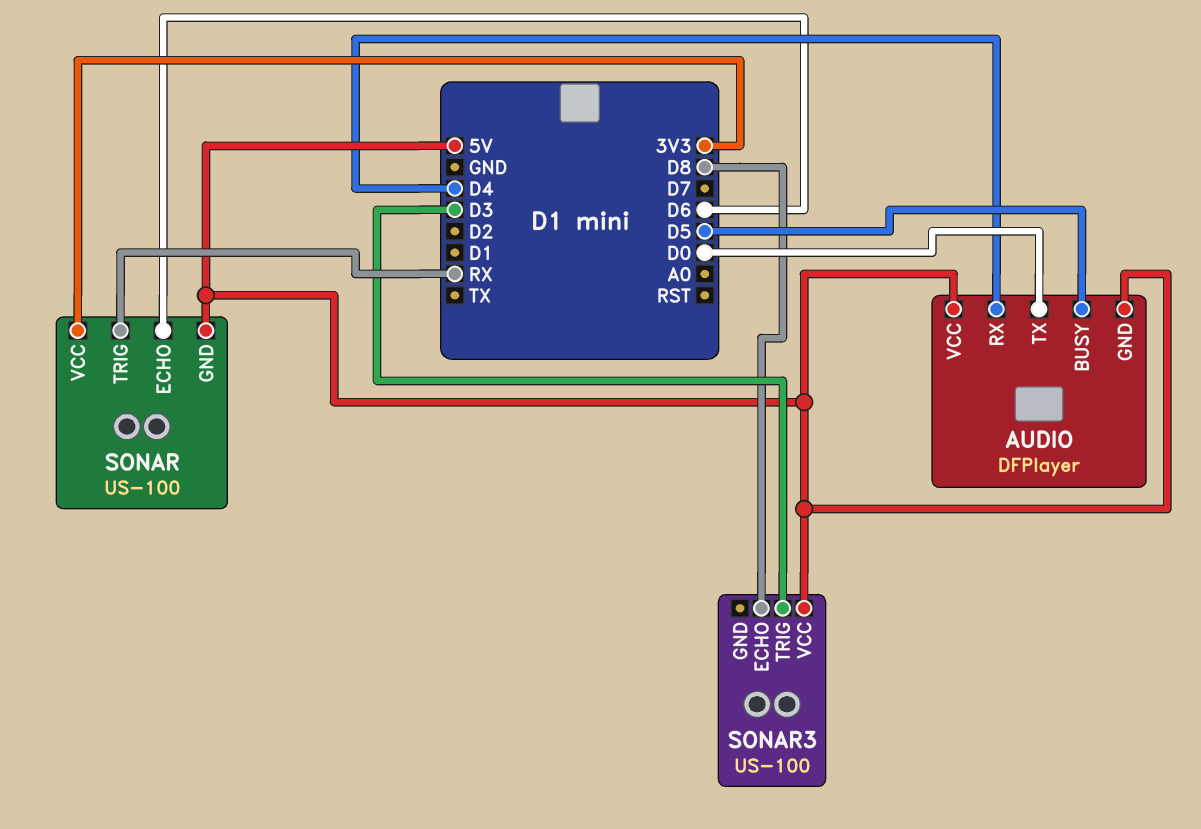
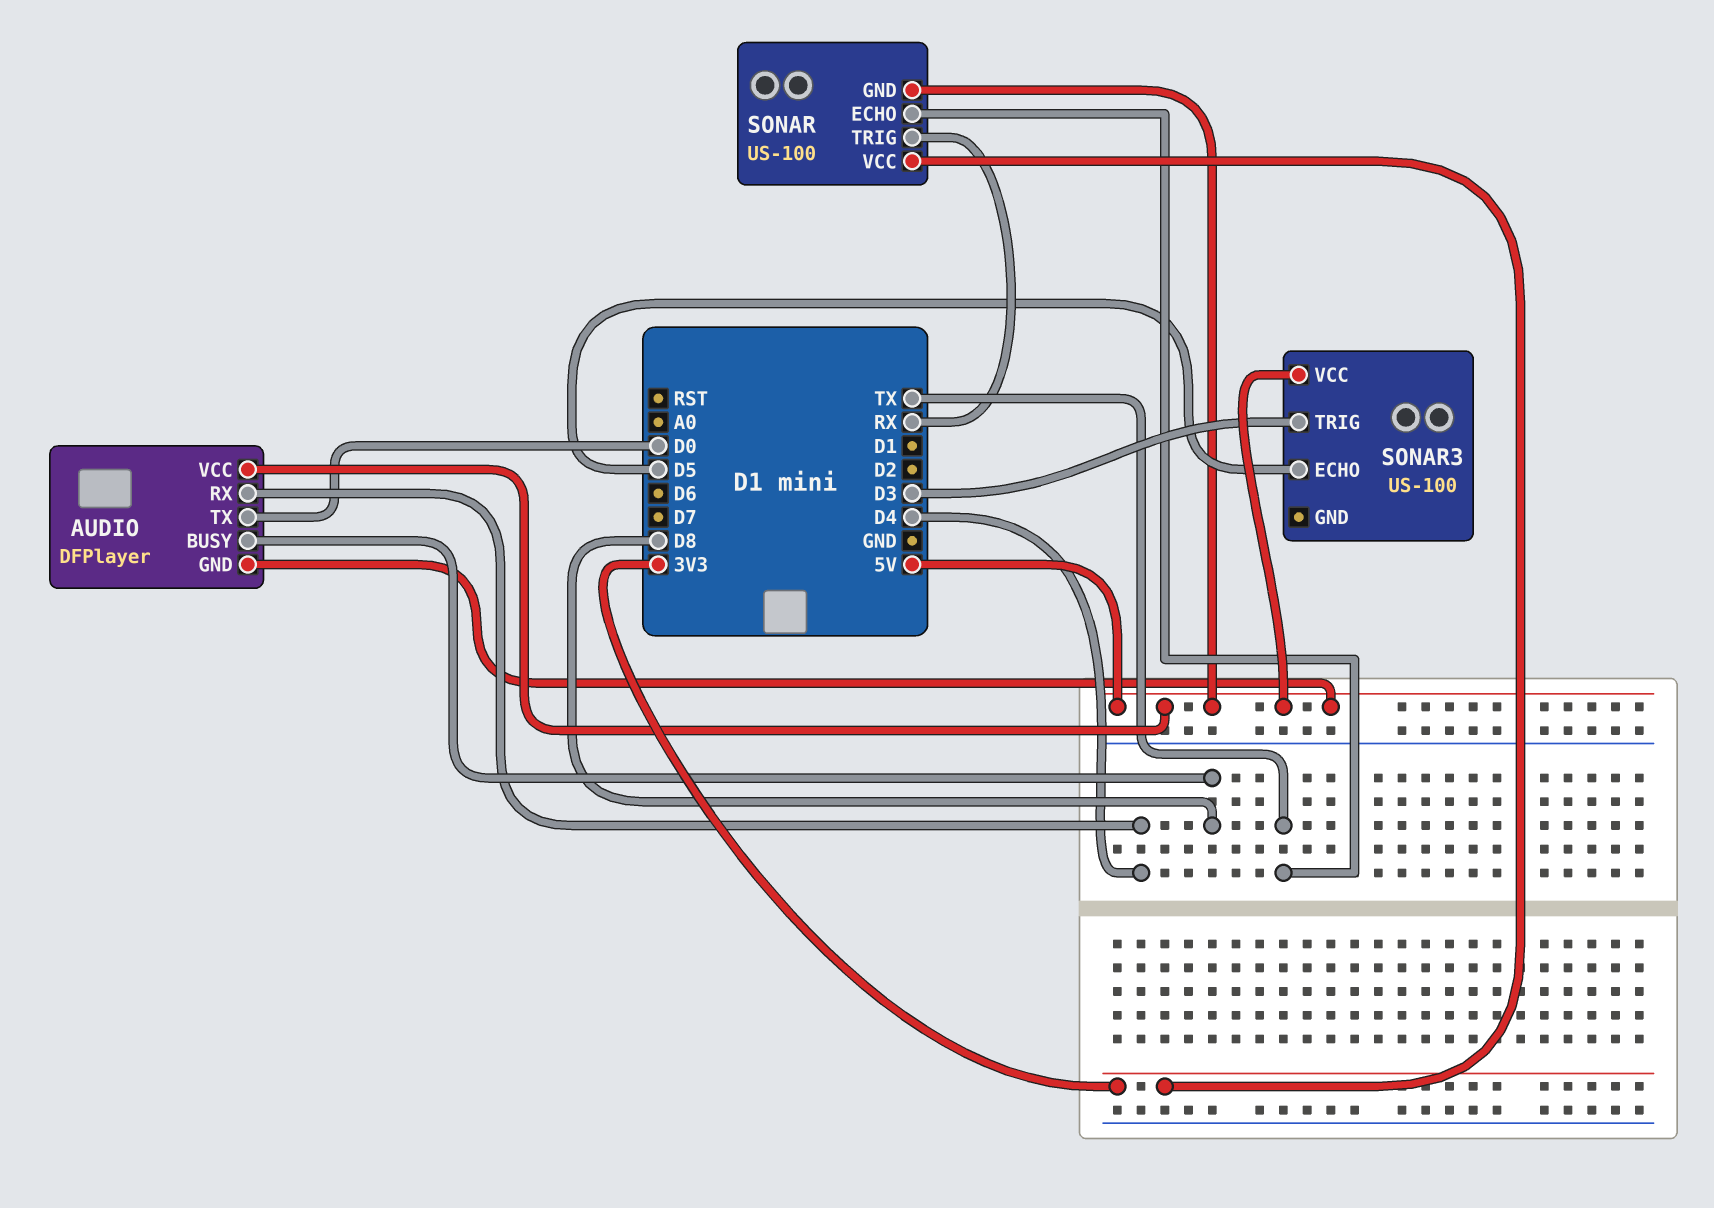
AUDIO pin BUSY: D5 -> D8
SONAR pin ECHO: D6 -> TX
SONAR3 pin ECHO: D8 -> D5

